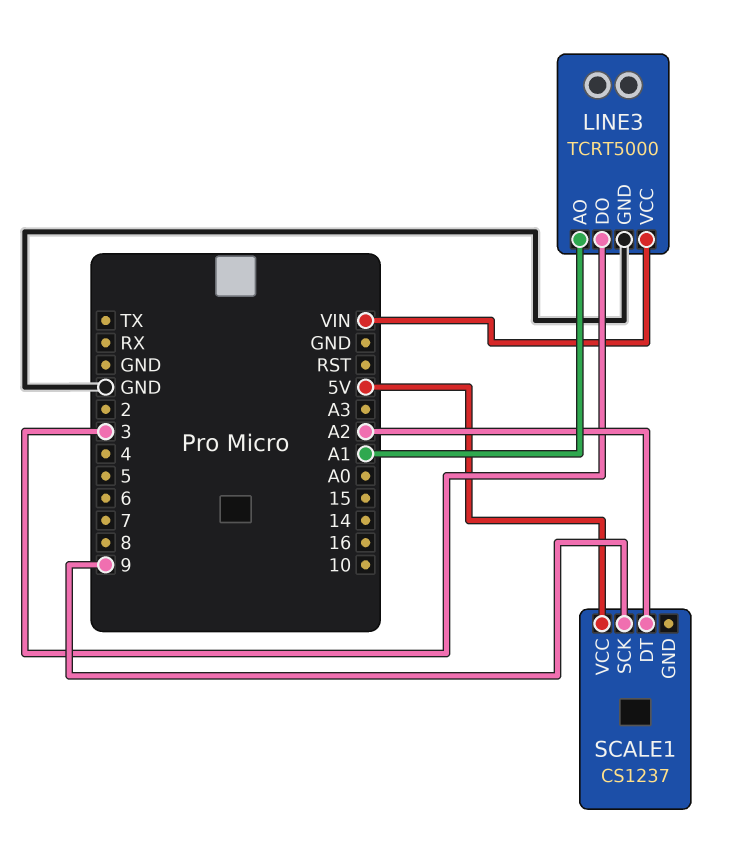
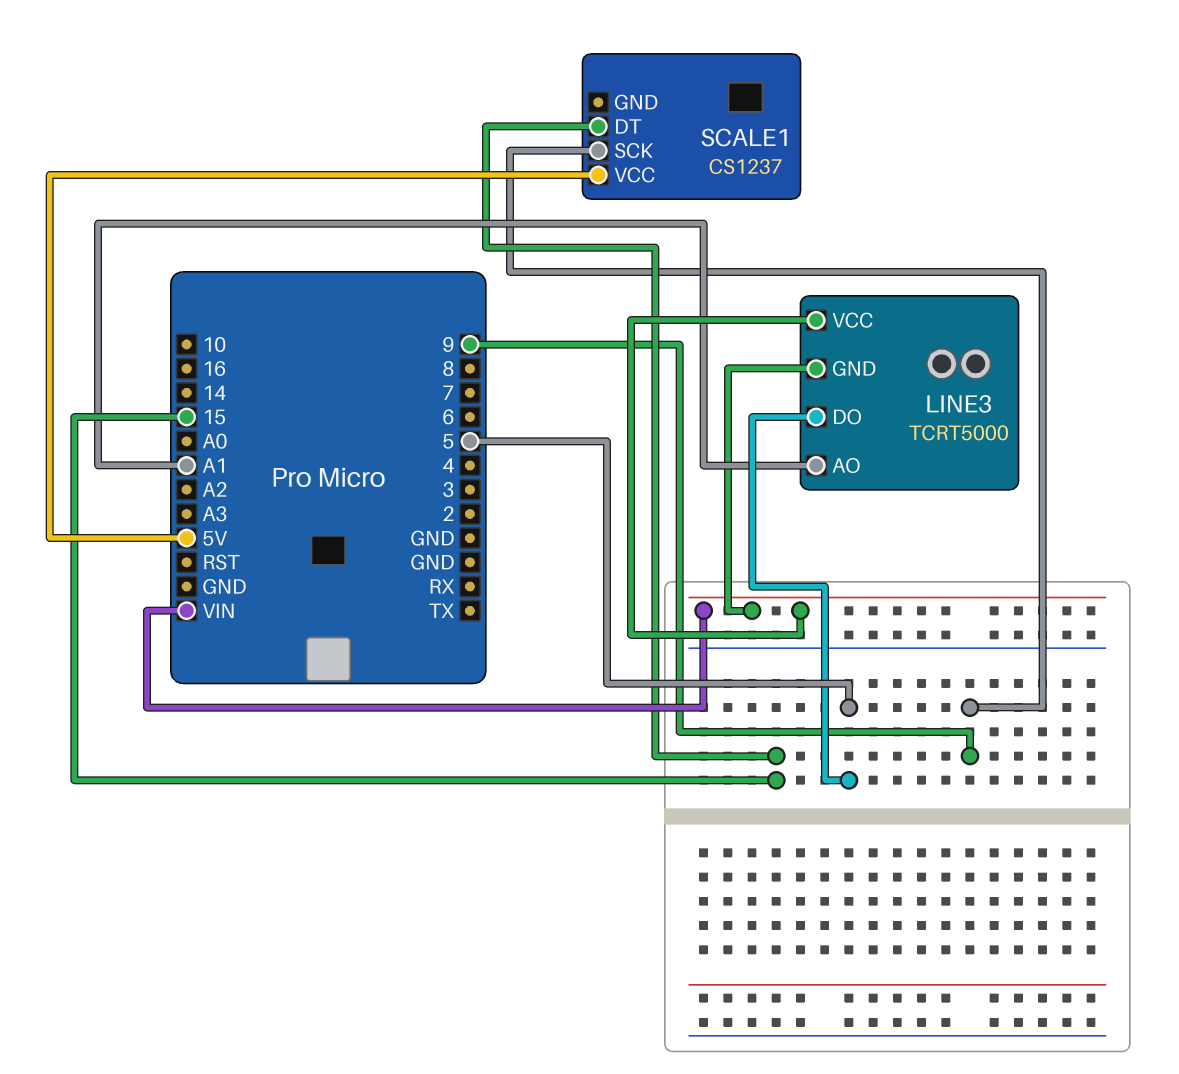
LINE3 pin DO: 3 -> 5
LINE3 pin GND: GND -> VIN
SCALE1 pin DT: A2 -> 15

